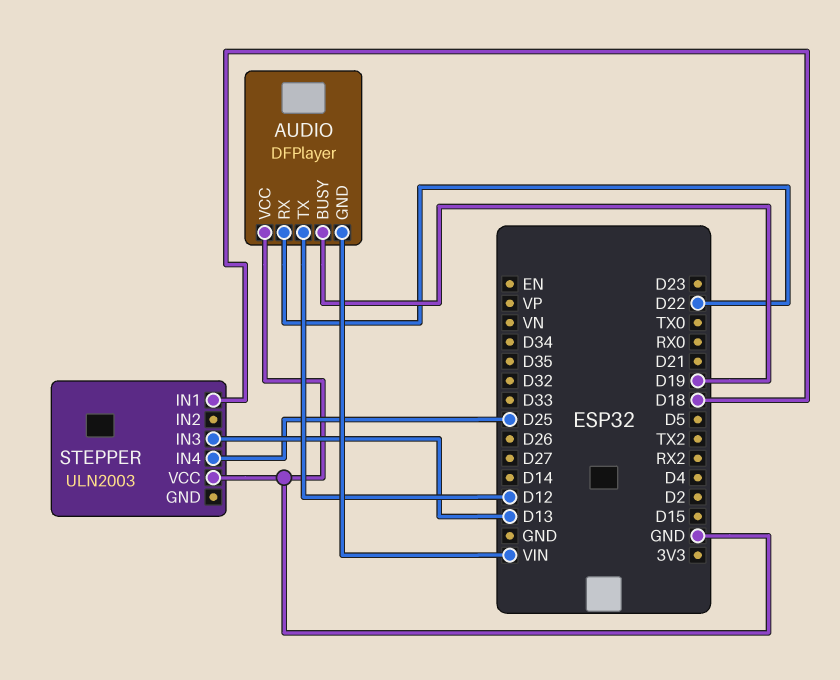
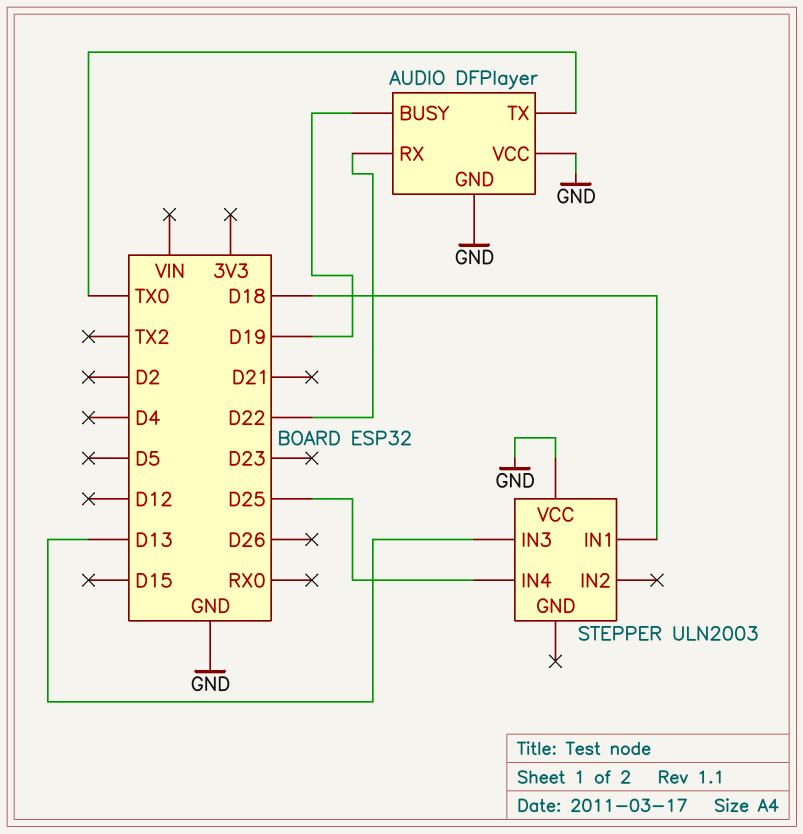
AUDIO pin GND: VIN -> GND
AUDIO pin TX: D12 -> TX0

